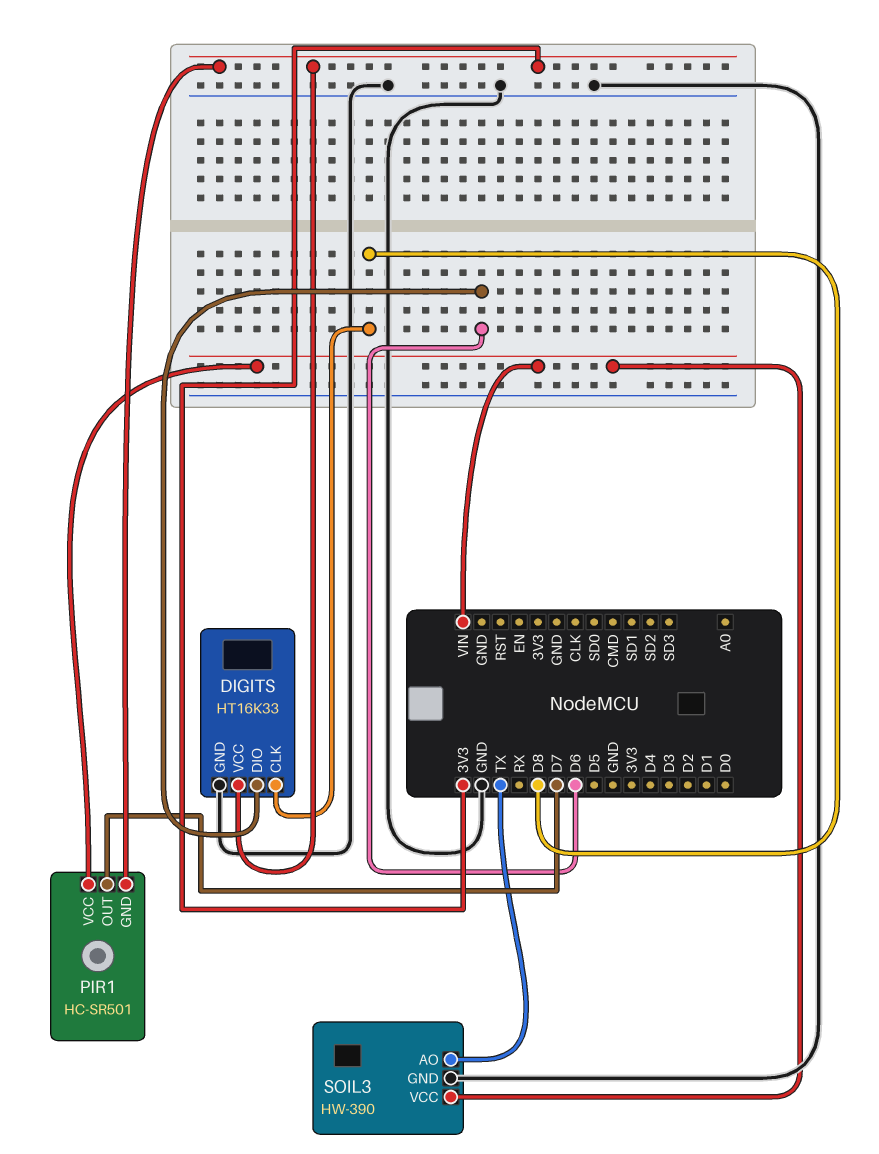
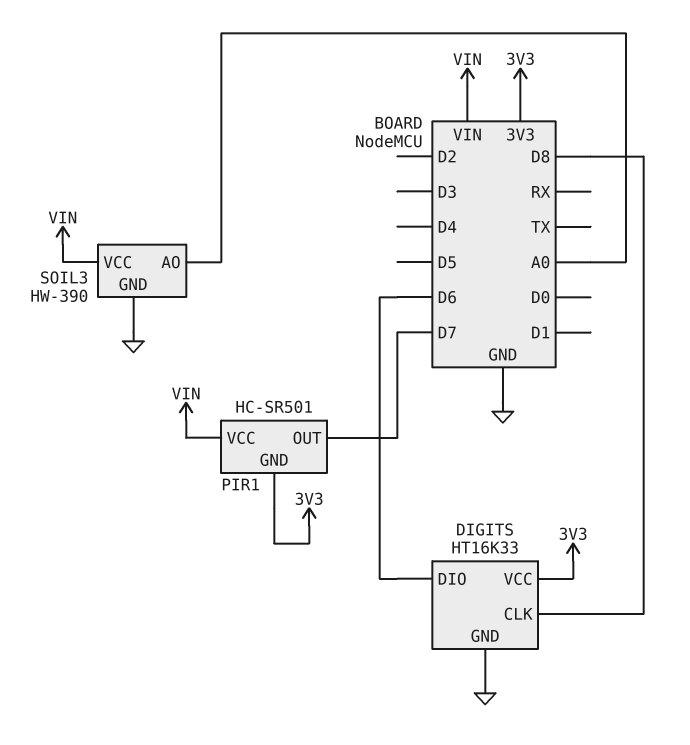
SOIL3 pin AO: TX -> A0

